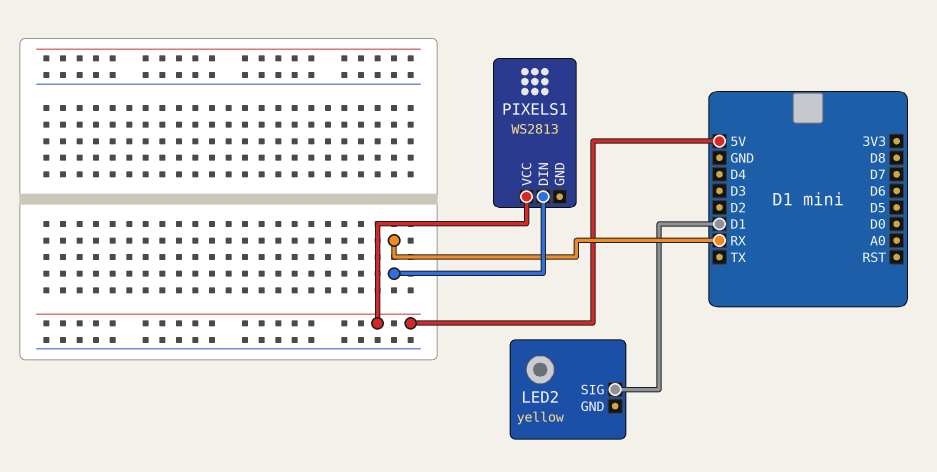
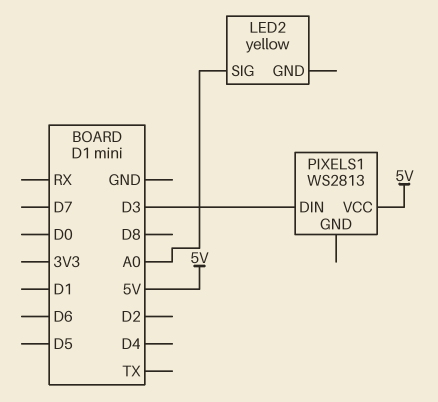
LED2 pin SIG: D1 -> A0
PIXELS1 pin DIN: RX -> D3

